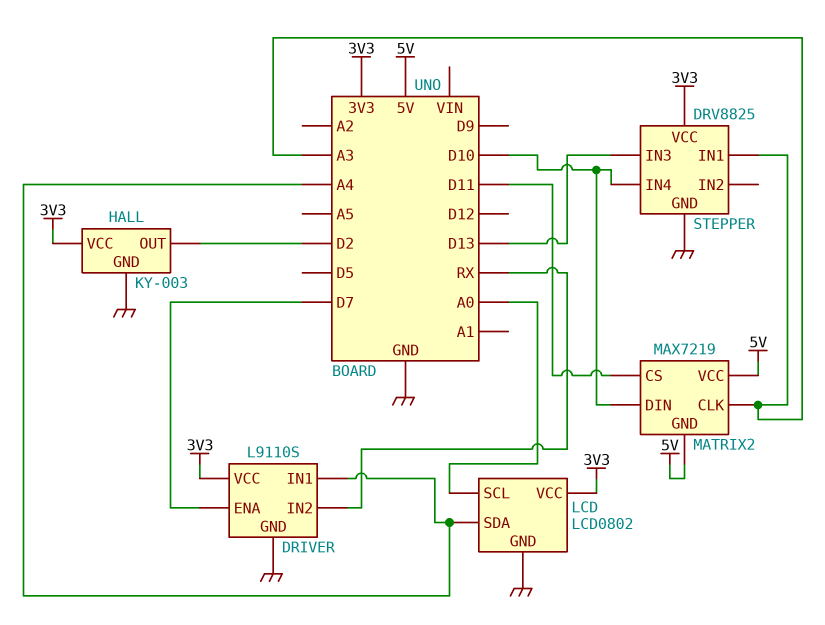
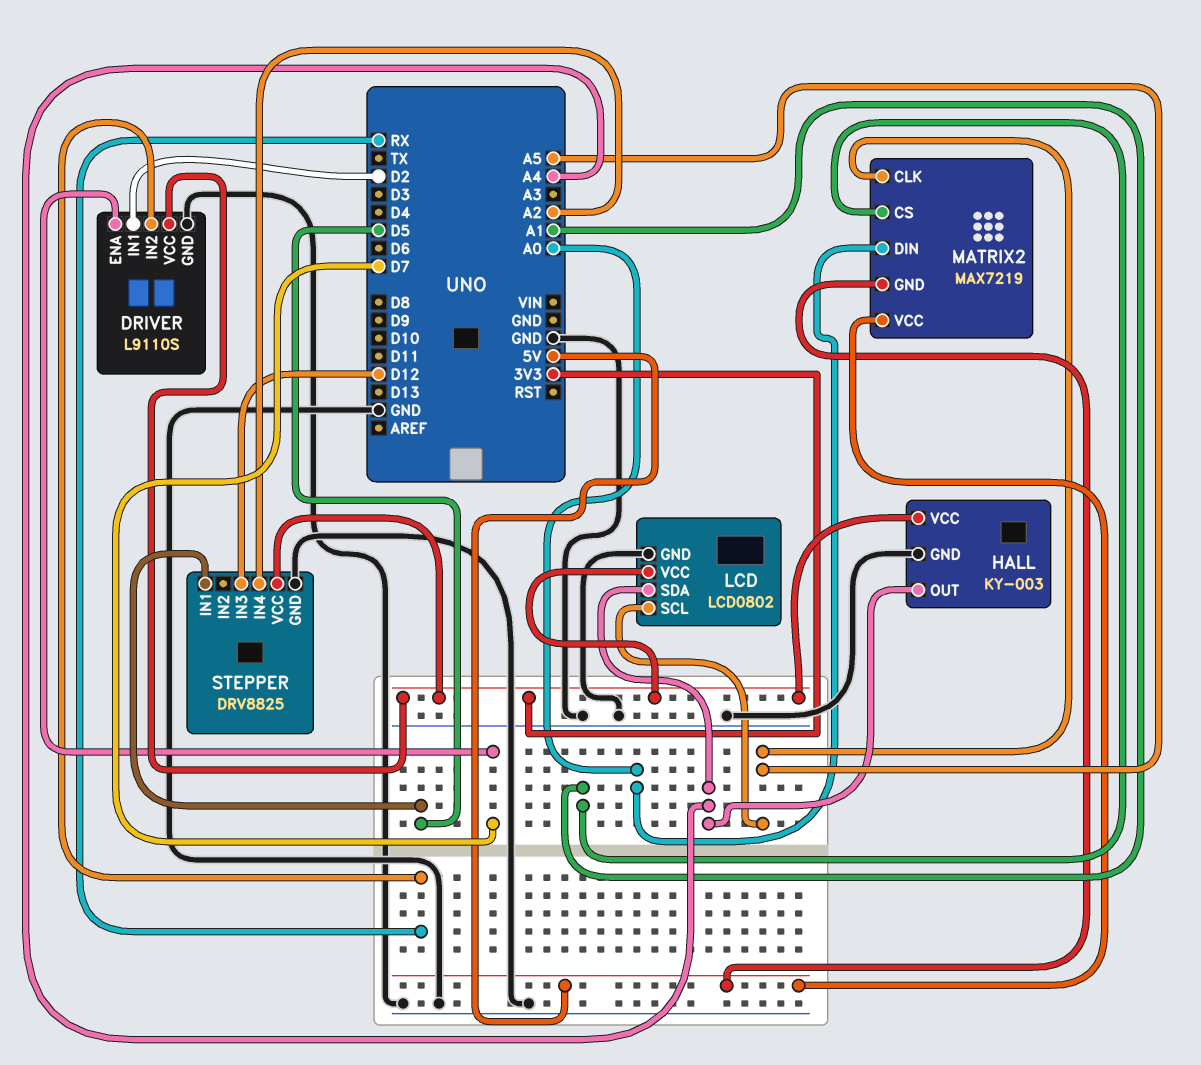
DRIVER pin IN1: A4 -> D2
HALL pin OUT: D2 -> A4
LCD pin SCL: A0 -> A5
MATRIX2 pin CLK: A3 -> A5
MATRIX2 pin CS: D11 -> A1
MATRIX2 pin DIN: D10 -> A0
STEPPER pin IN1: A3 -> D5
STEPPER pin IN3: D13 -> D12
STEPPER pin IN4: D10 -> A2

